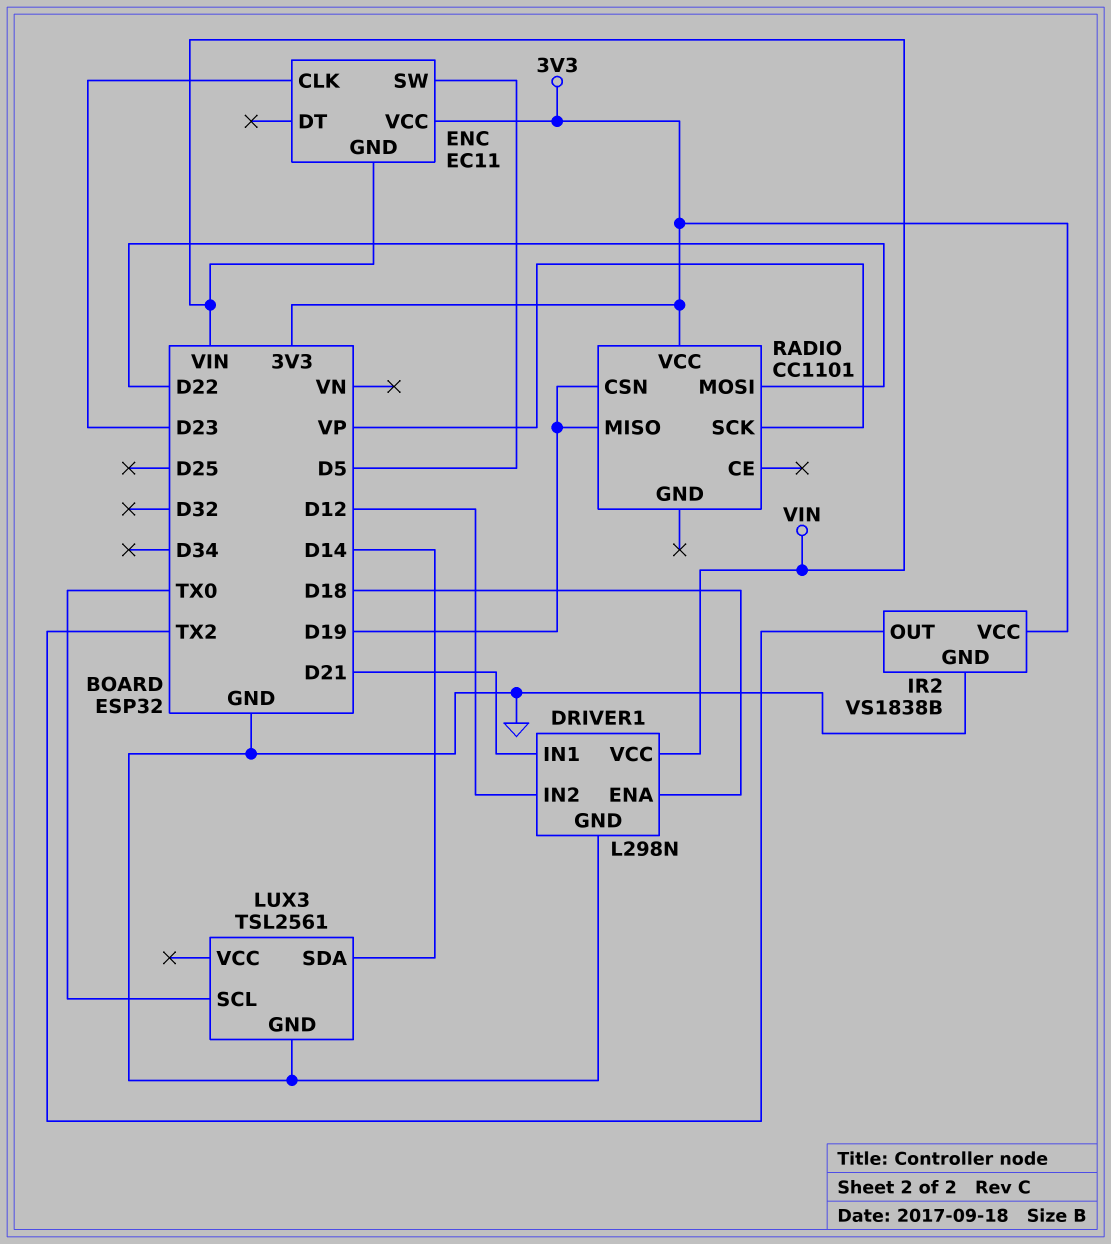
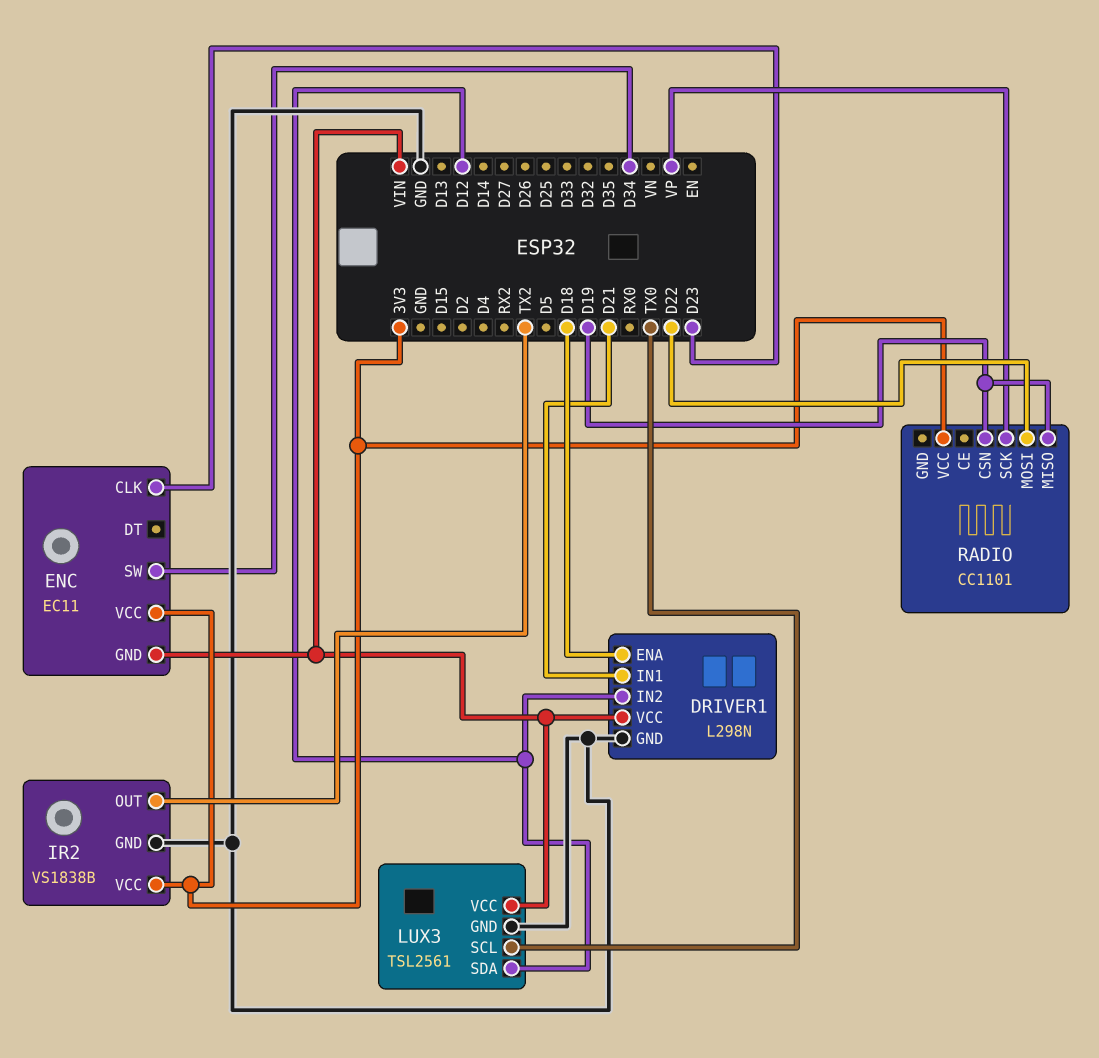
ENC pin SW: D5 -> D34
LUX3 pin SDA: D14 -> D12
LUX3 pin VCC: none -> VIN

